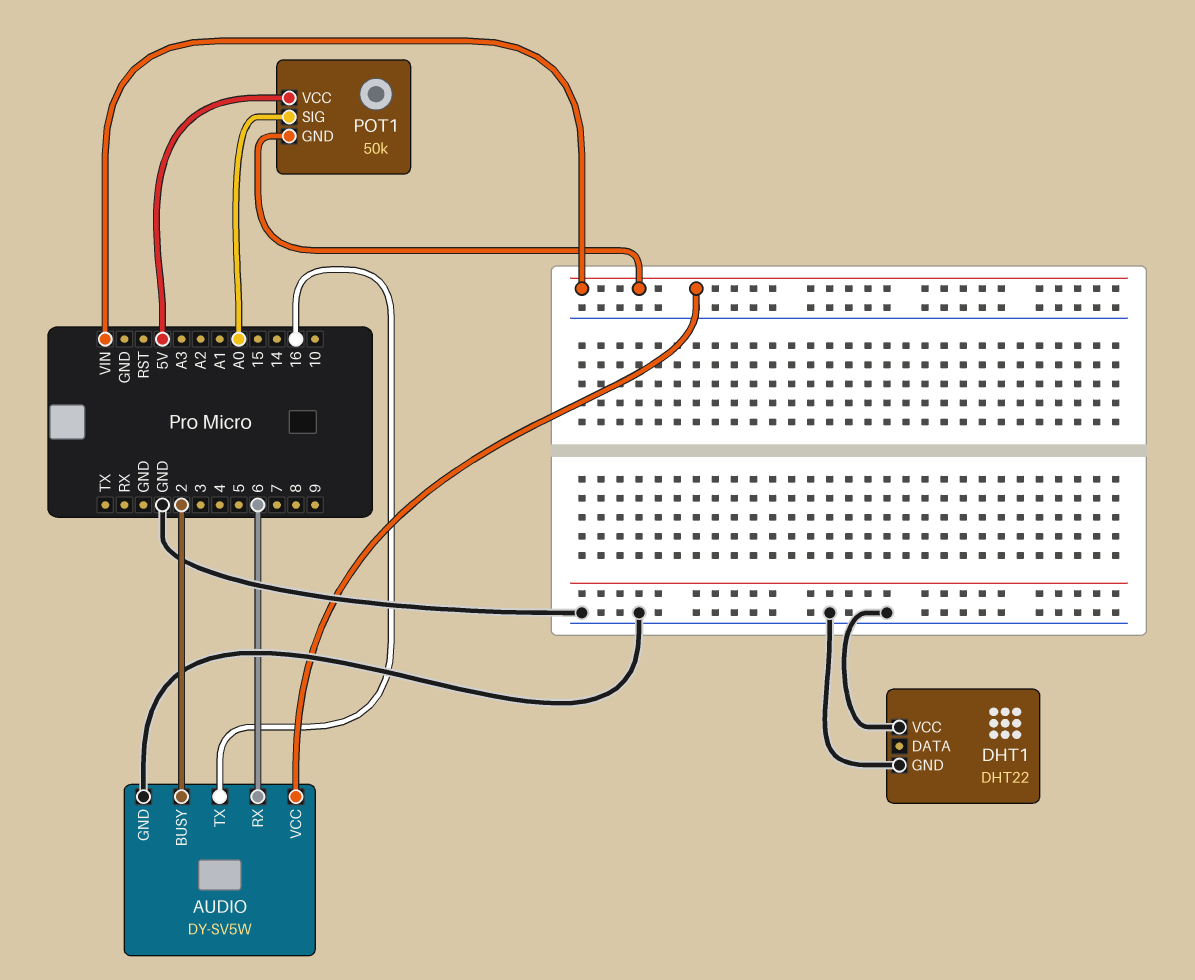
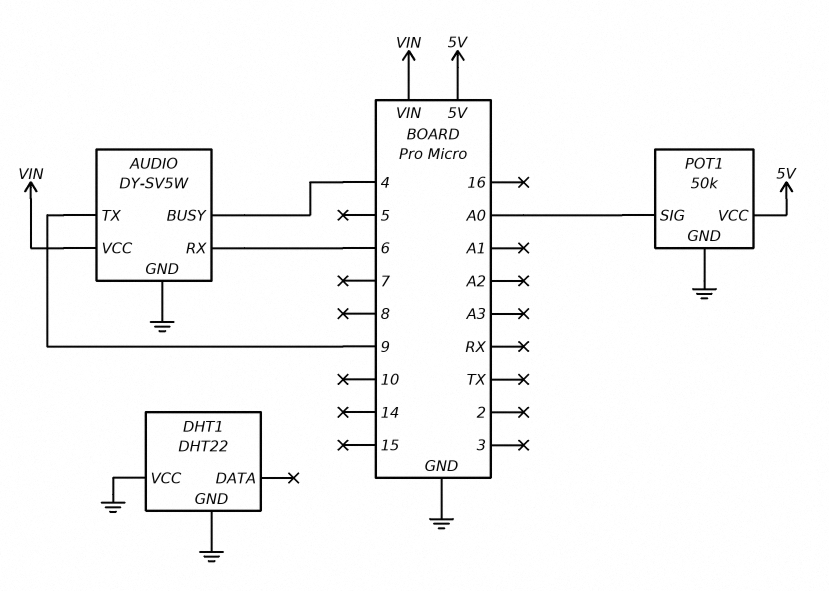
AUDIO pin BUSY: 2 -> 4
AUDIO pin TX: 16 -> 9
POT1 pin GND: VIN -> GND

